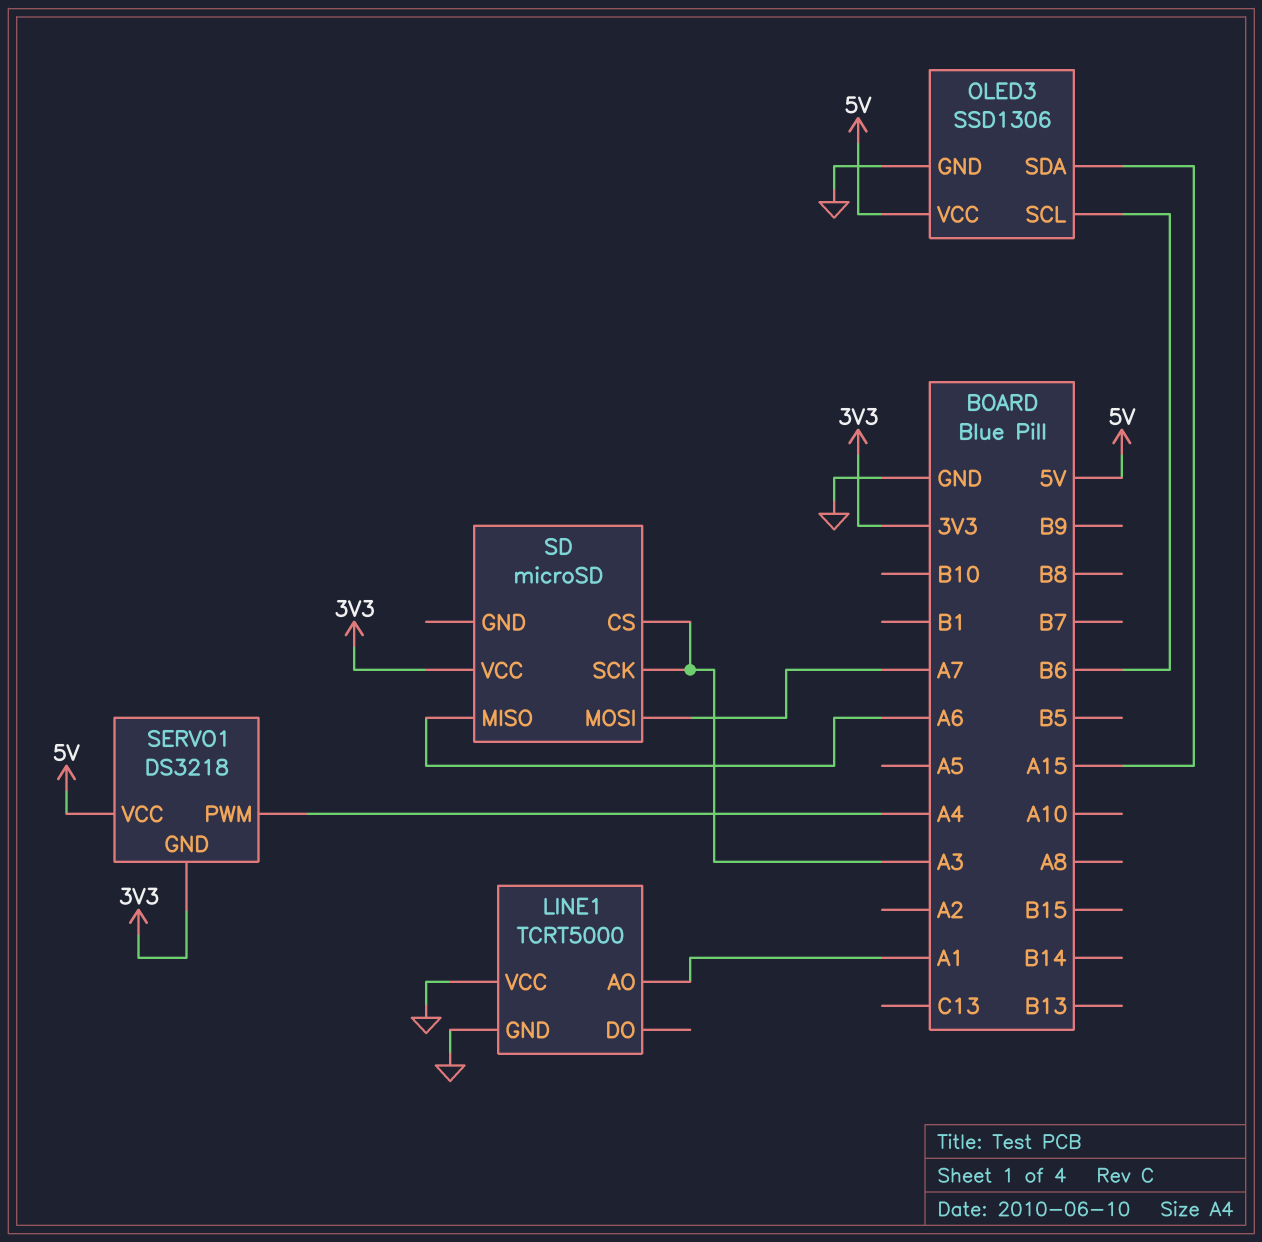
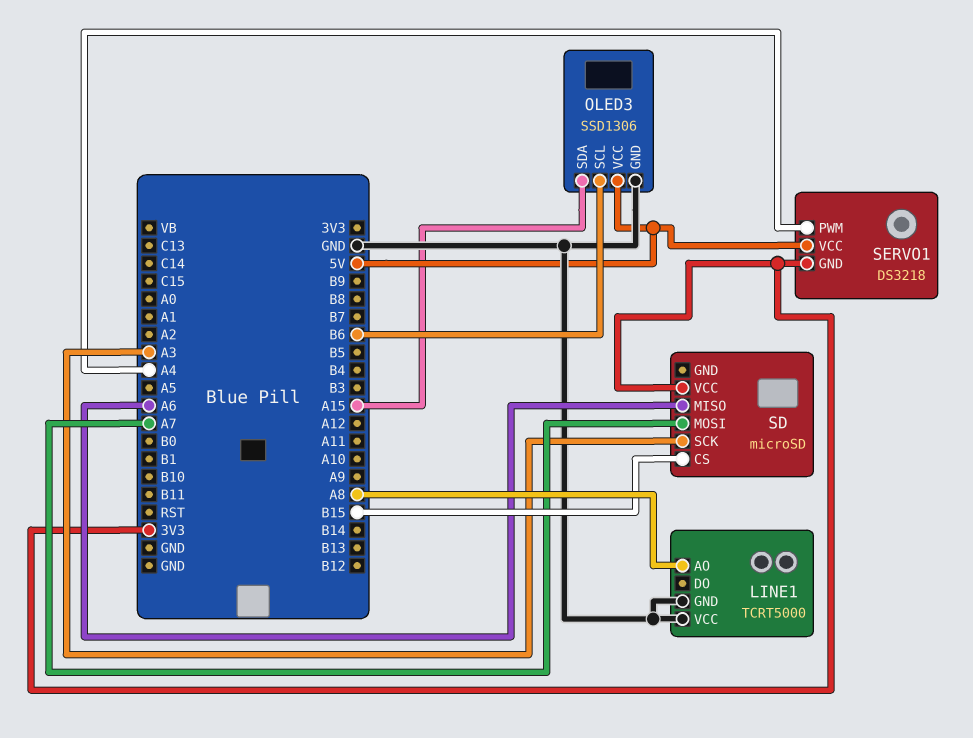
LINE1 pin AO: A1 -> A8
SD pin CS: A3 -> B15

